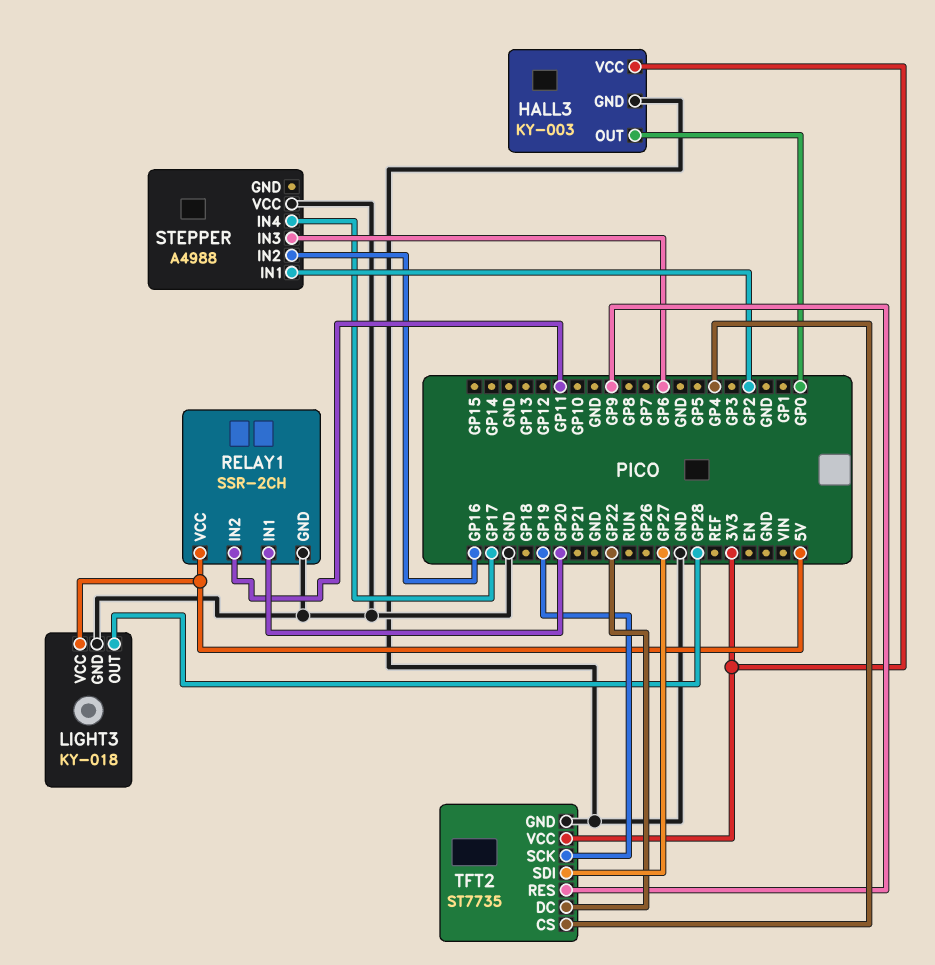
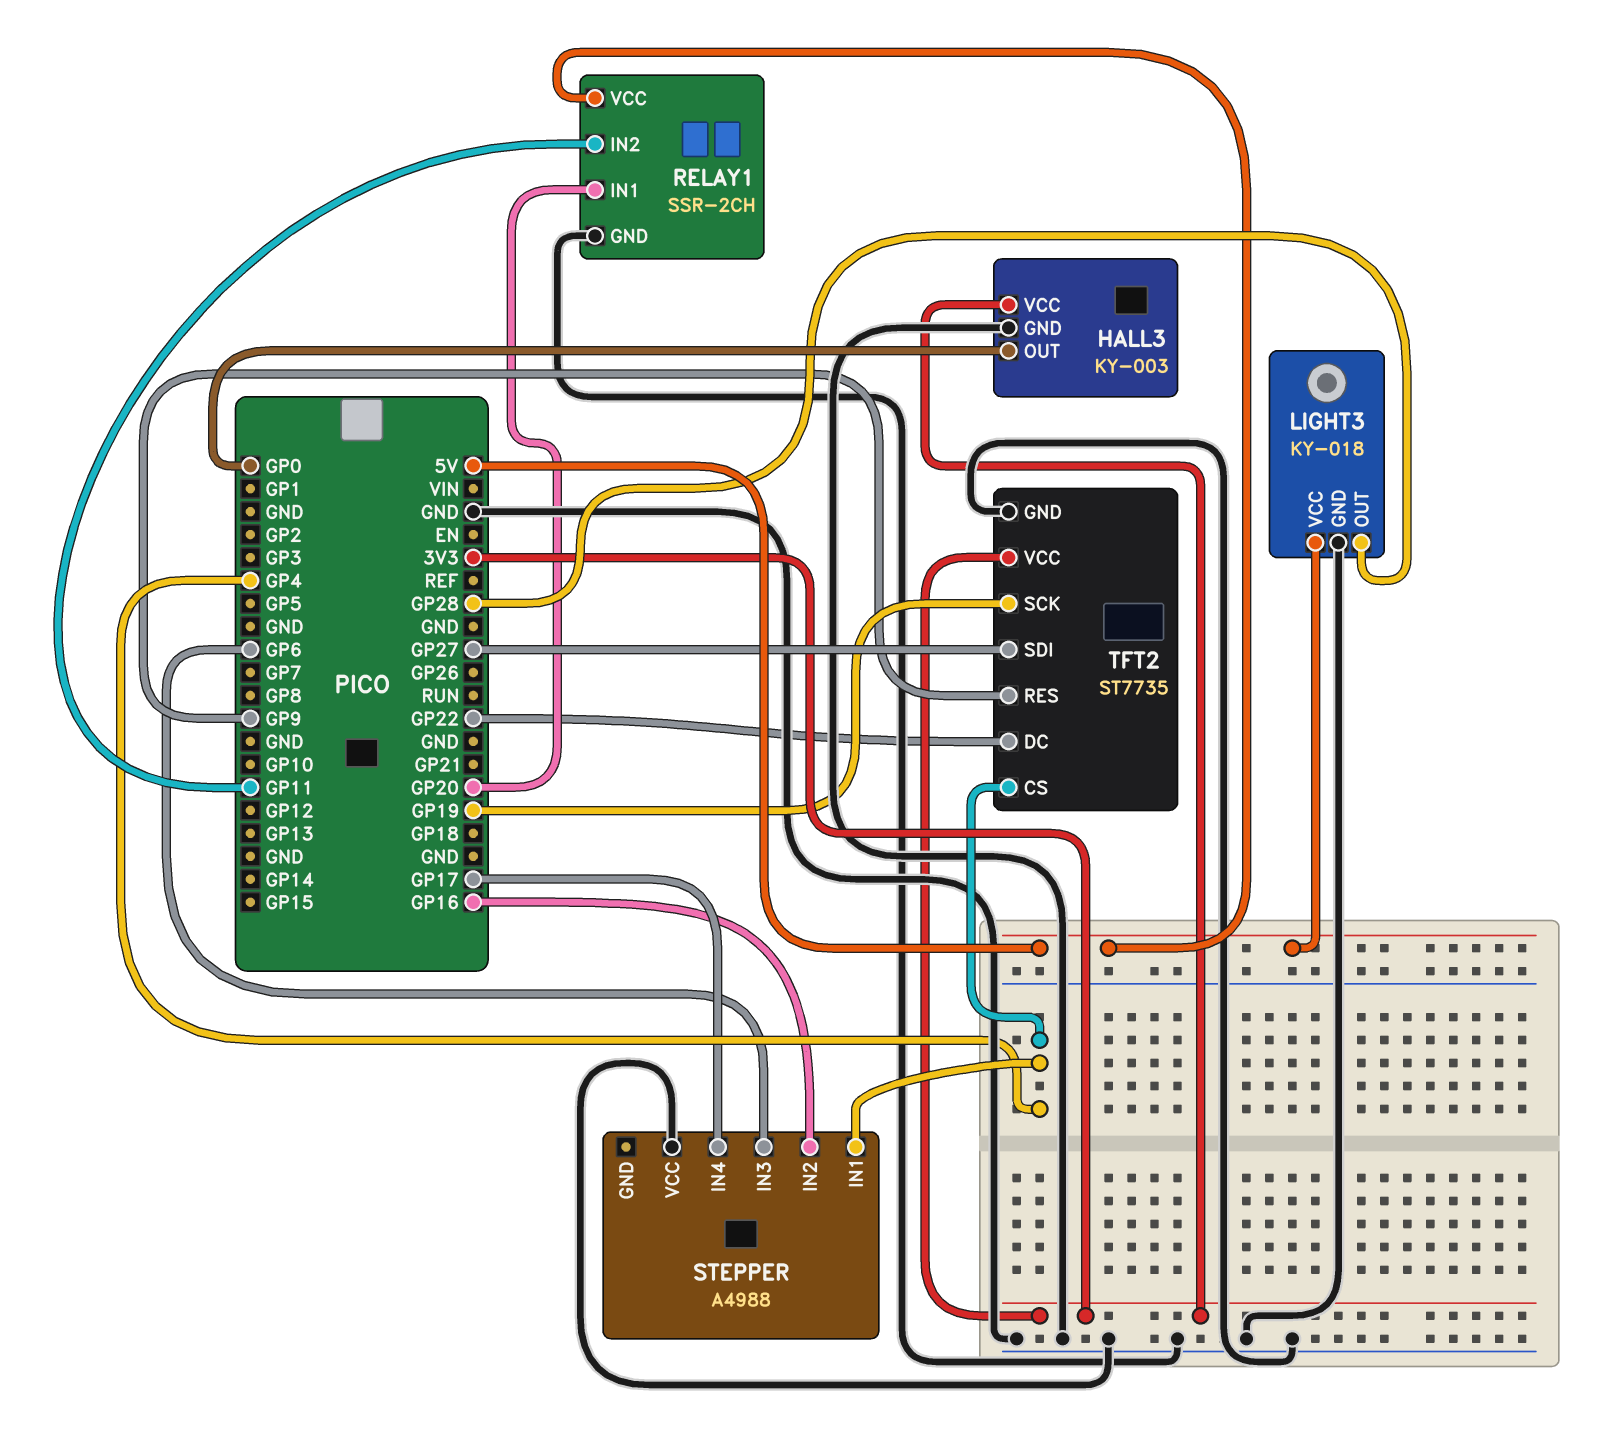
STEPPER pin IN1: GP2 -> GP4

